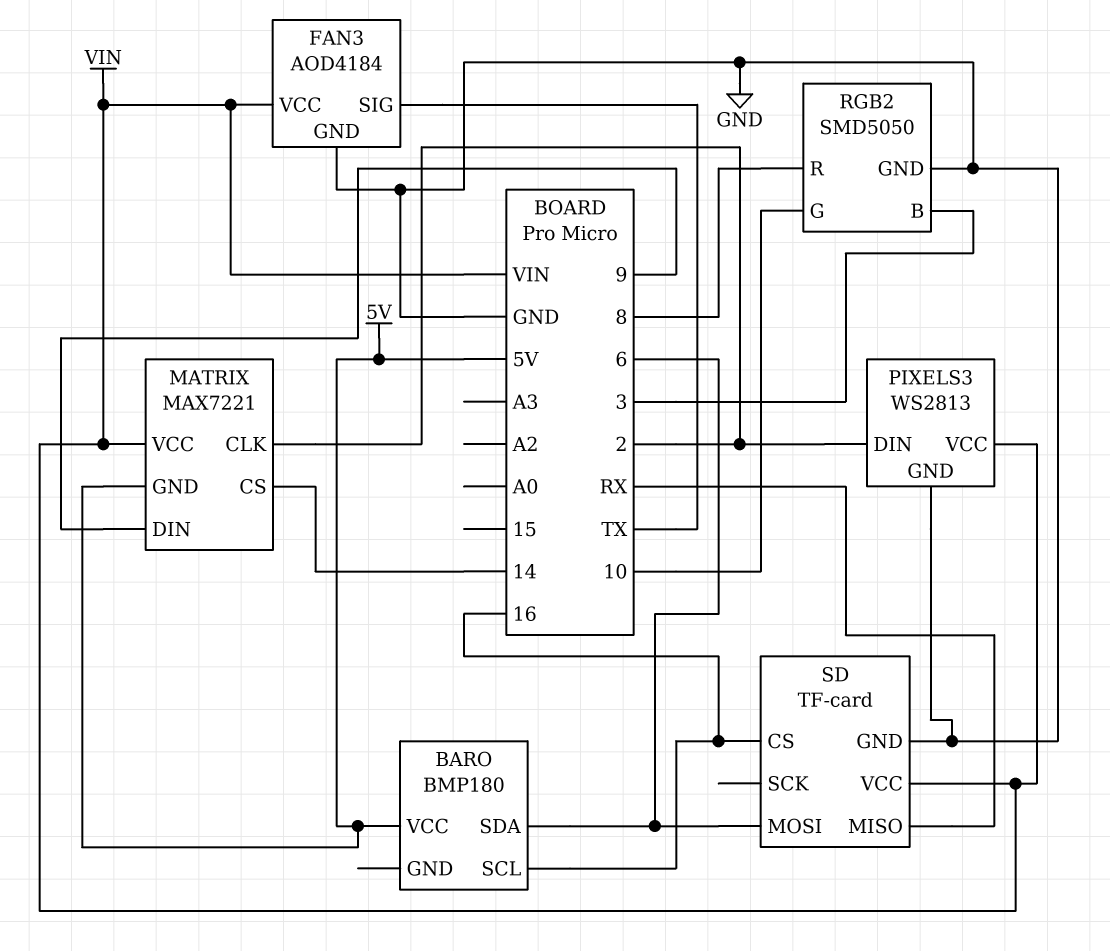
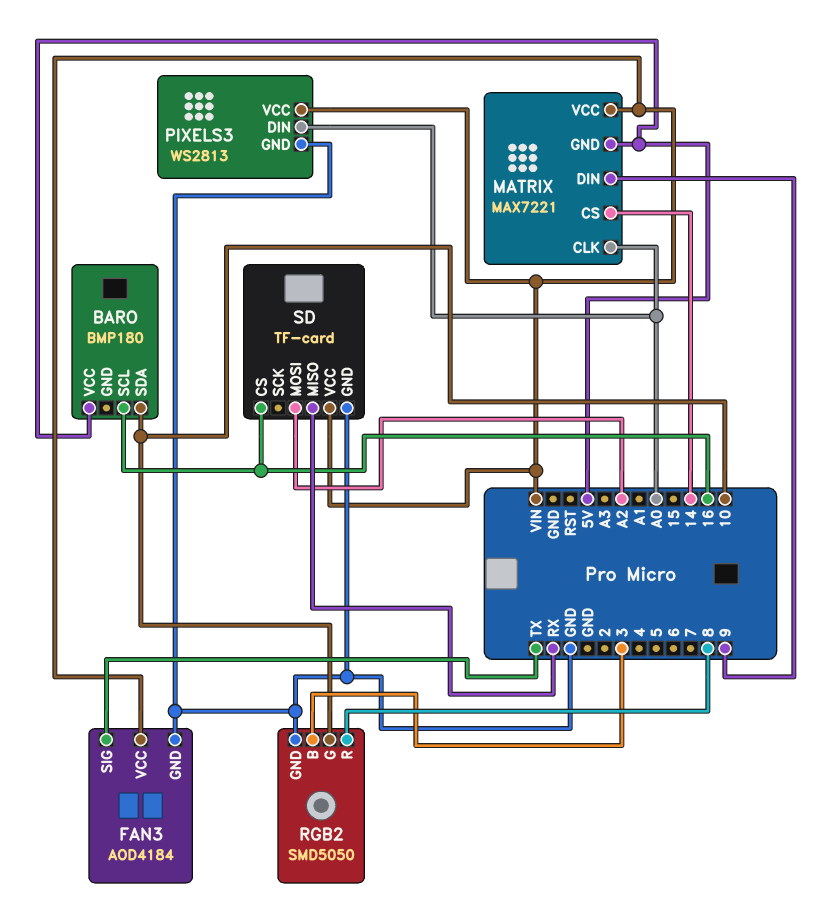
BARO pin SDA: 6 -> 10
MATRIX pin CLK: 2 -> A0
PIXELS3 pin DIN: 2 -> A0
SD pin MOSI: 6 -> A2

